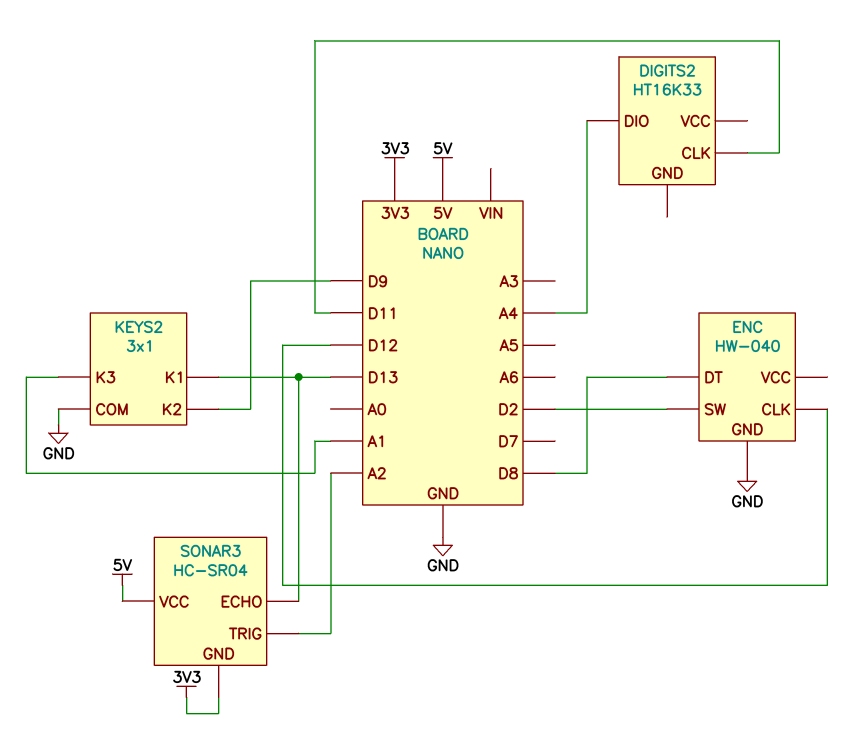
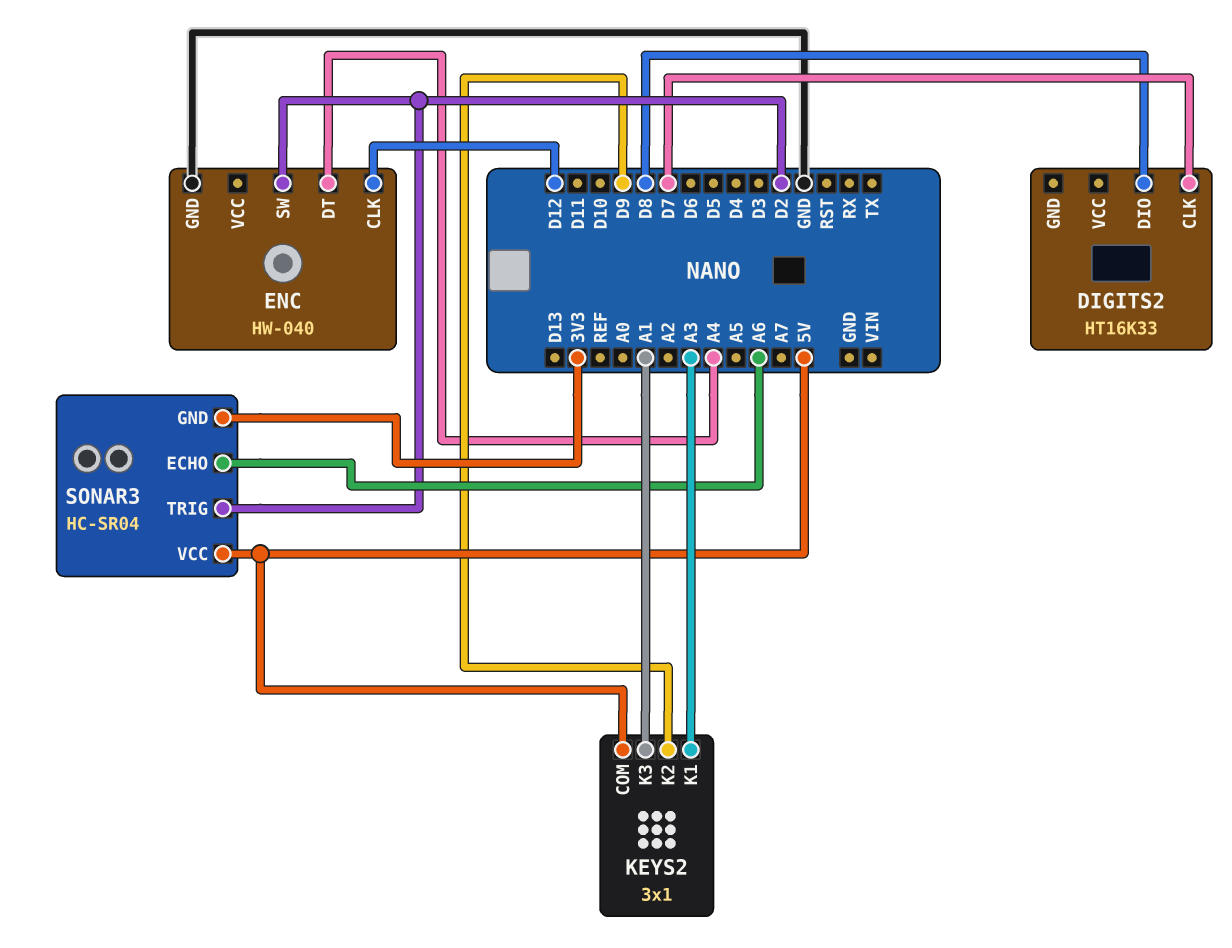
DIGITS2 pin CLK: D11 -> D7
DIGITS2 pin DIO: A4 -> D8
ENC pin DT: D8 -> A4
KEYS2 pin COM: GND -> 5V
KEYS2 pin K1: D13 -> A3
SONAR3 pin ECHO: D13 -> A6
SONAR3 pin TRIG: A2 -> D2

